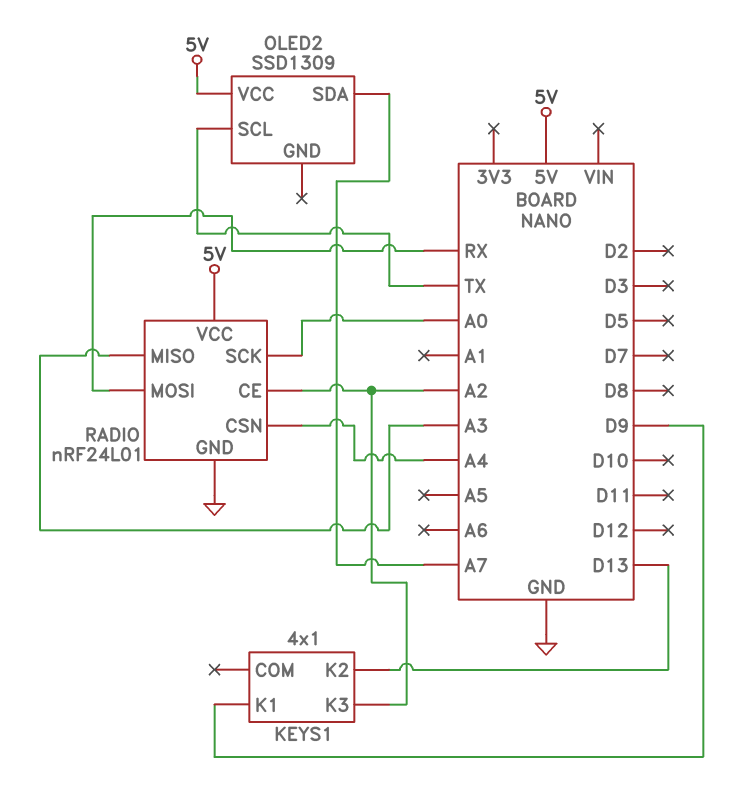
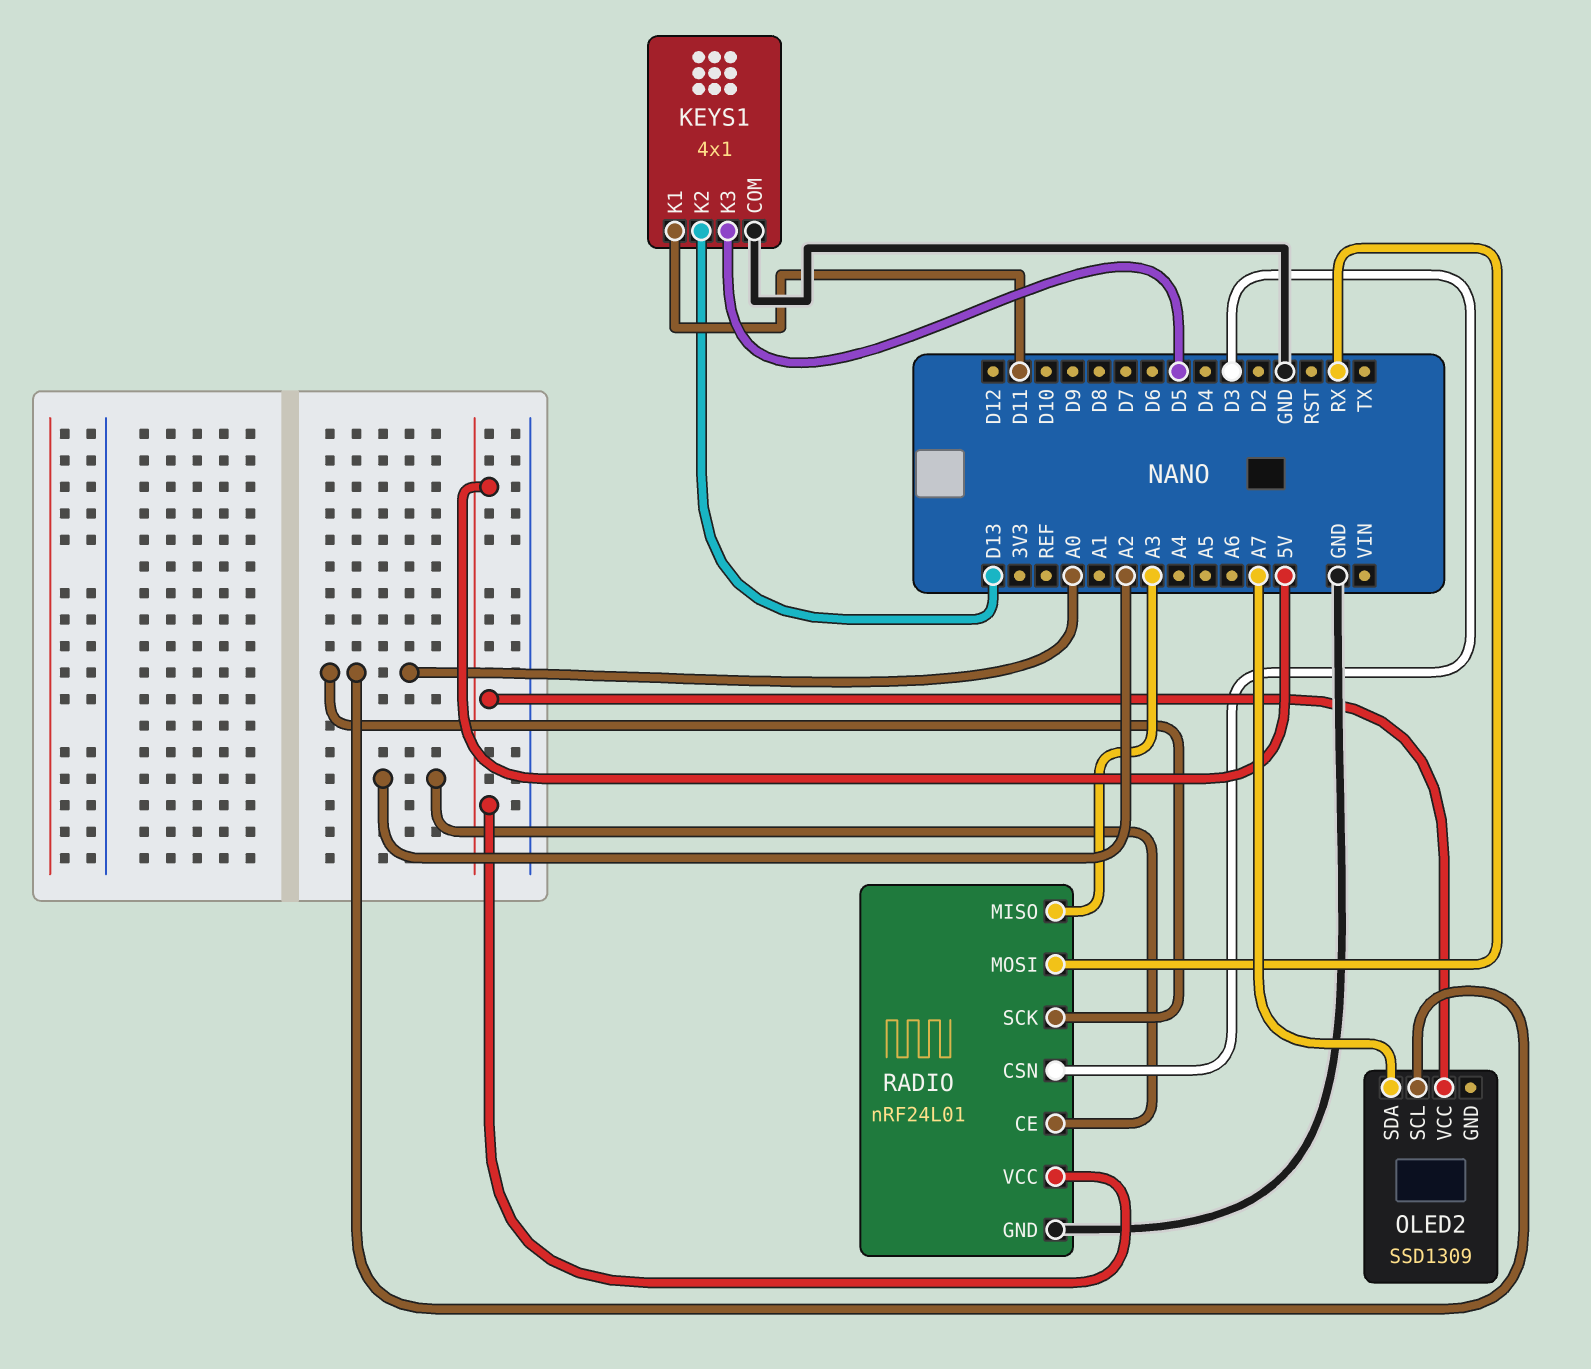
KEYS1 pin COM: none -> GND
KEYS1 pin K1: D9 -> D11
KEYS1 pin K3: A2 -> D5
OLED2 pin SCL: TX -> A0
RADIO pin CSN: A4 -> D3

